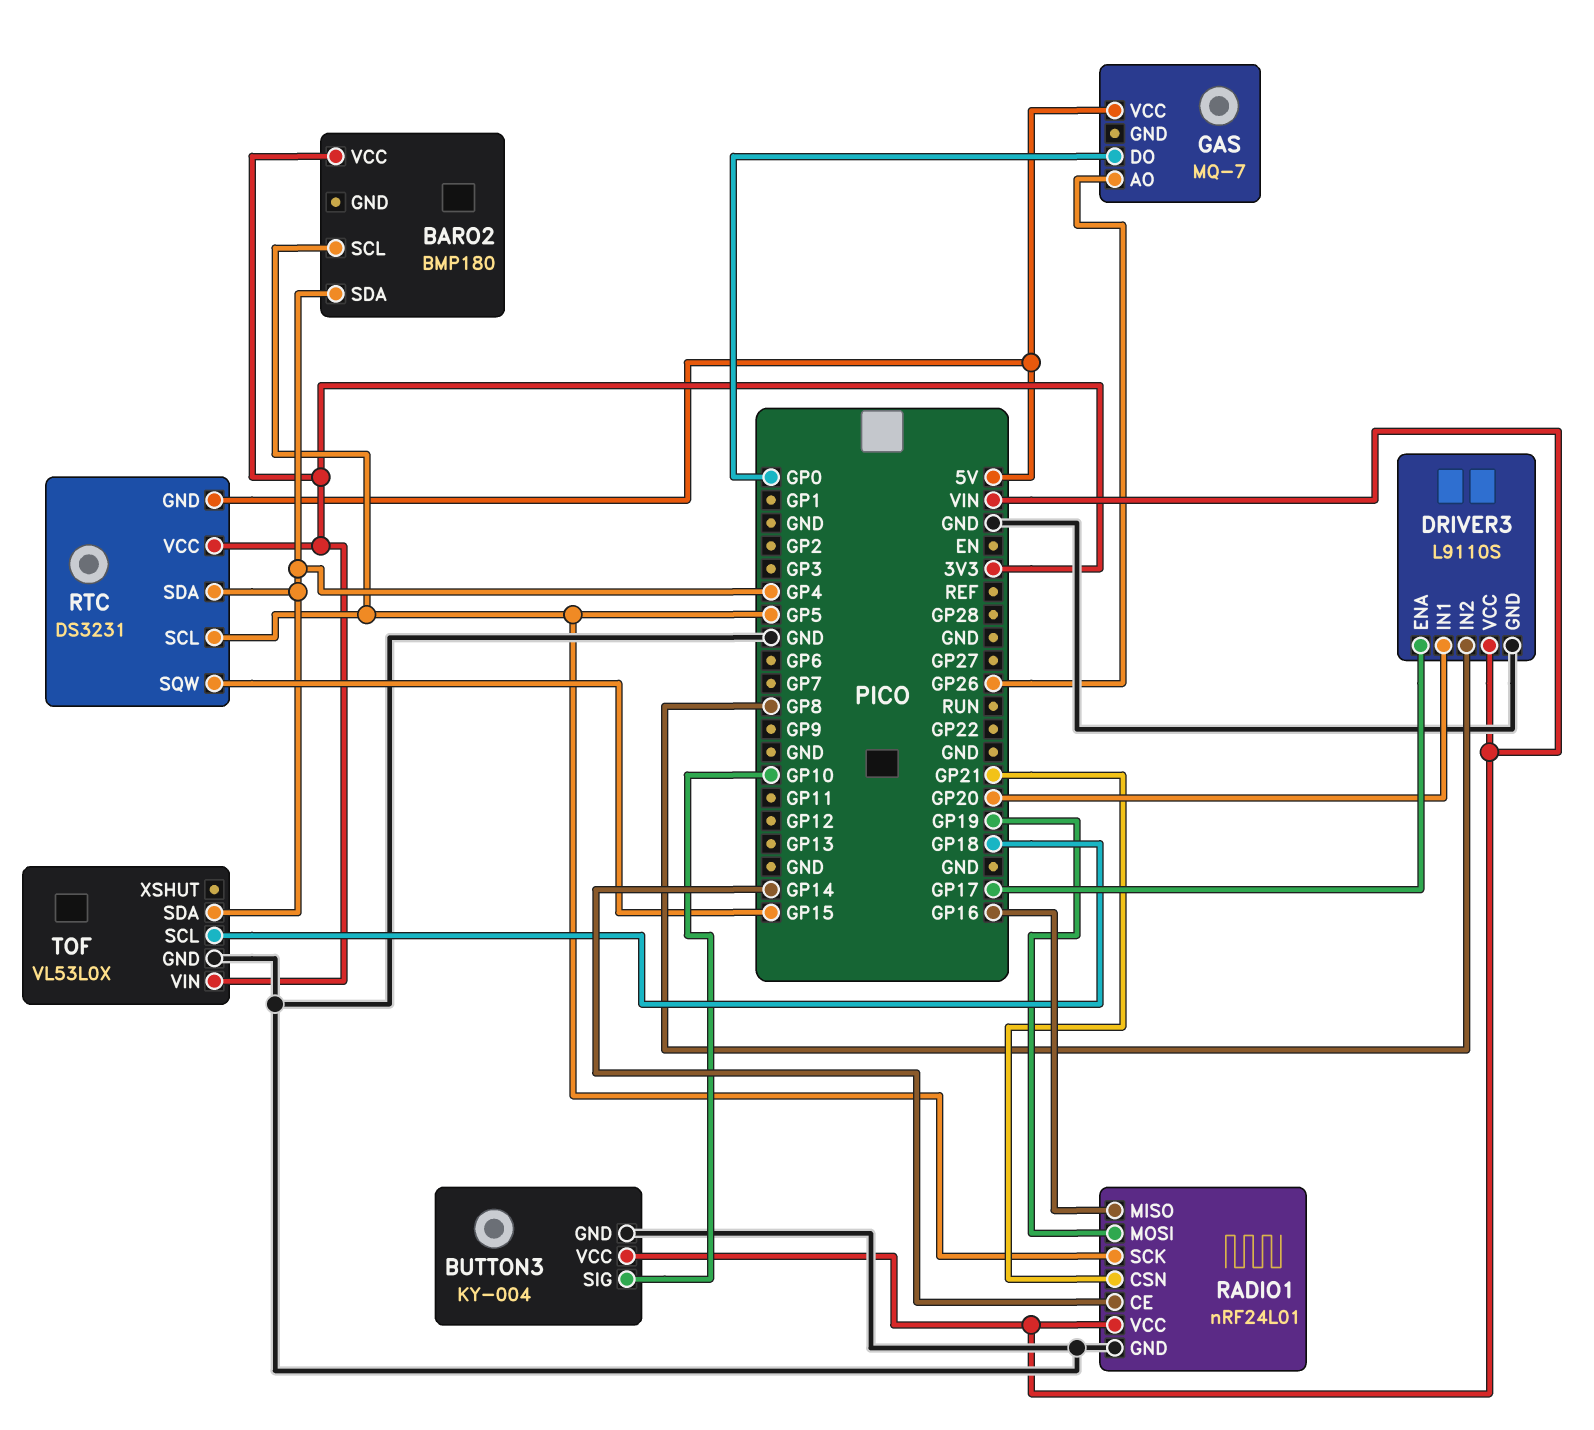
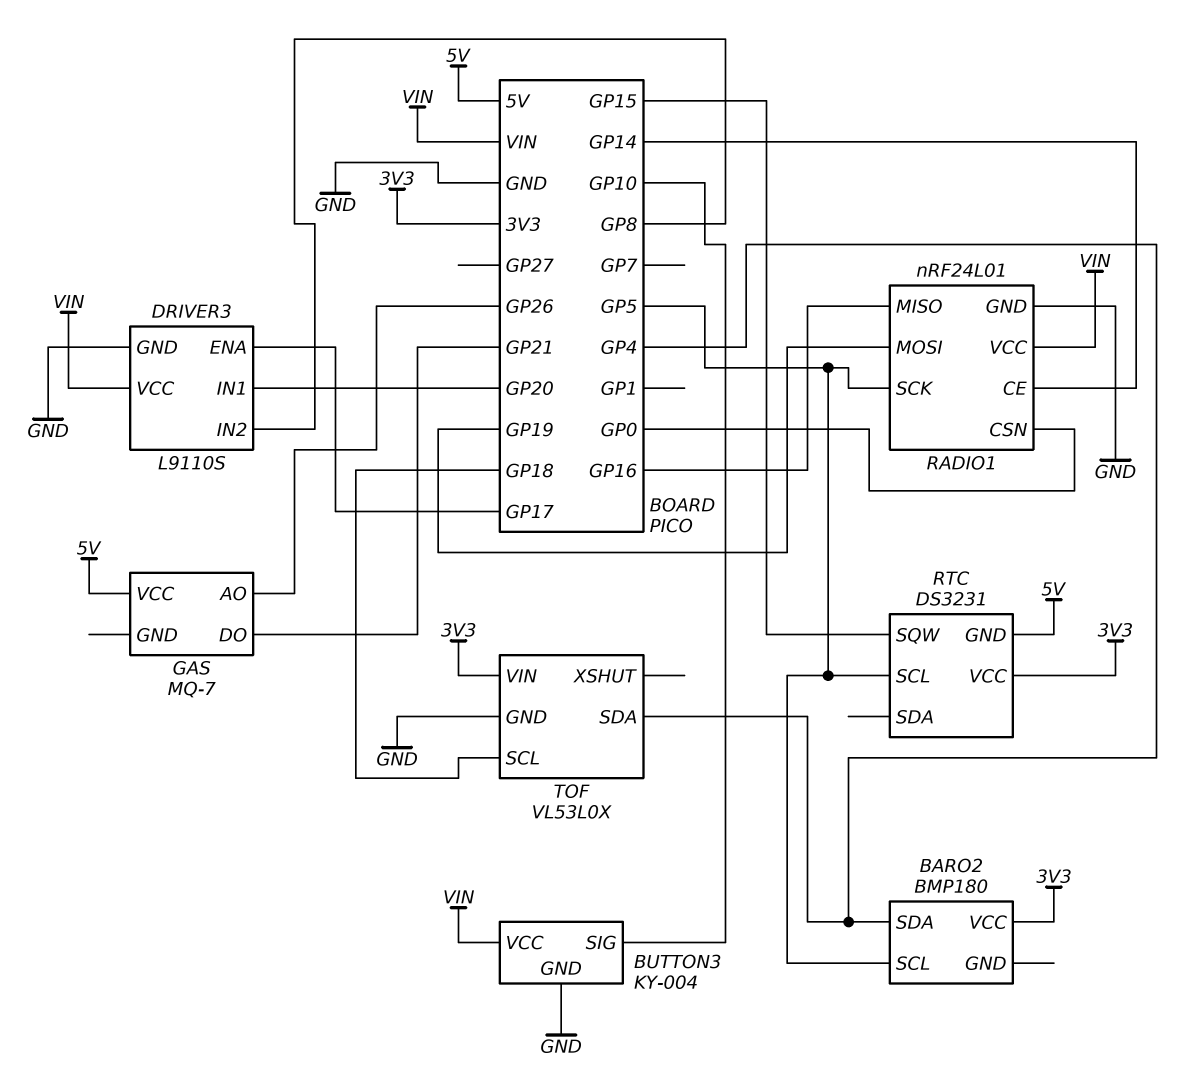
GAS pin DO: GP0 -> GP21
RADIO1 pin CSN: GP21 -> GP0
RTC pin SDA: GP4 -> none

